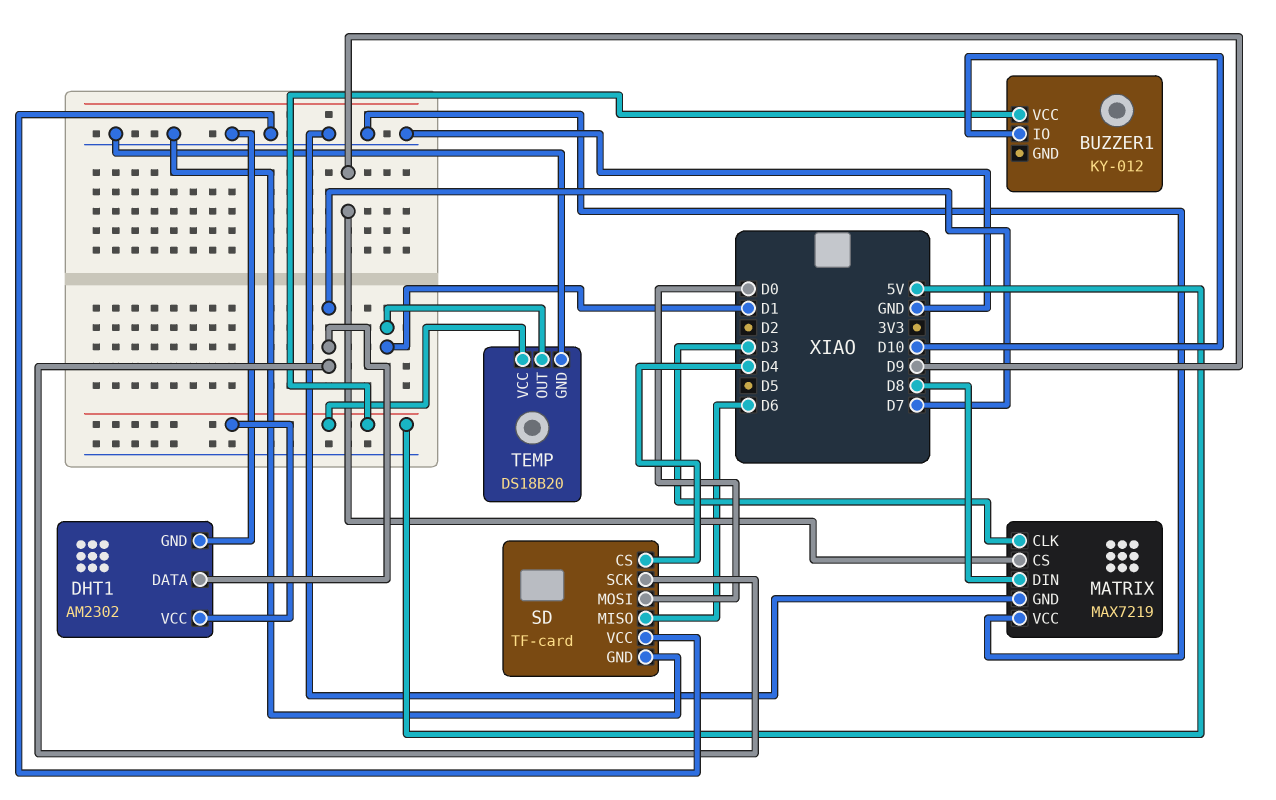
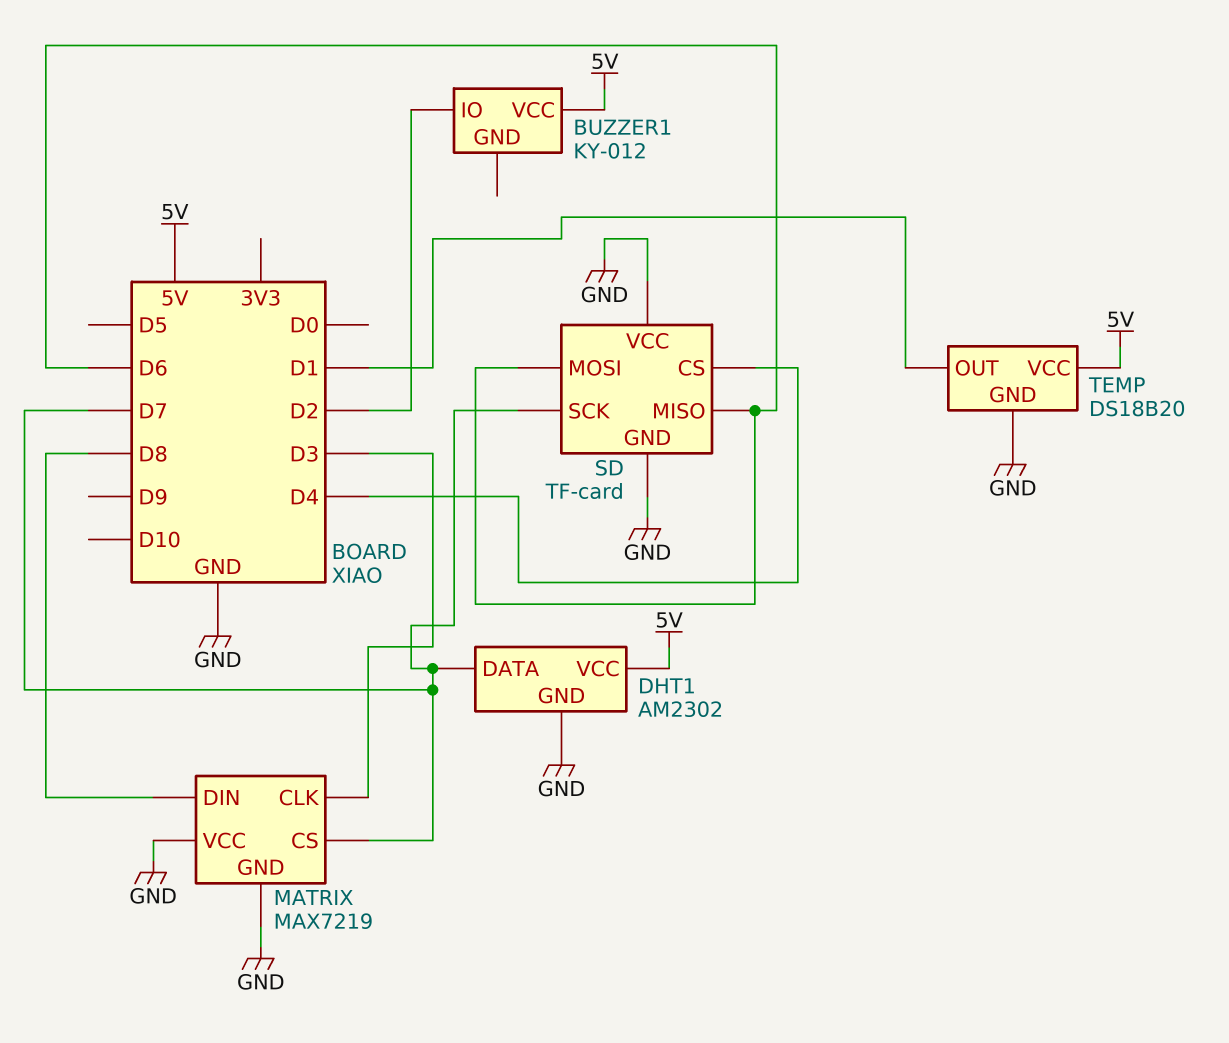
BUZZER1 pin IO: D10 -> D2
MATRIX pin CS: D9 -> D7
SD pin MOSI: D0 -> D6

